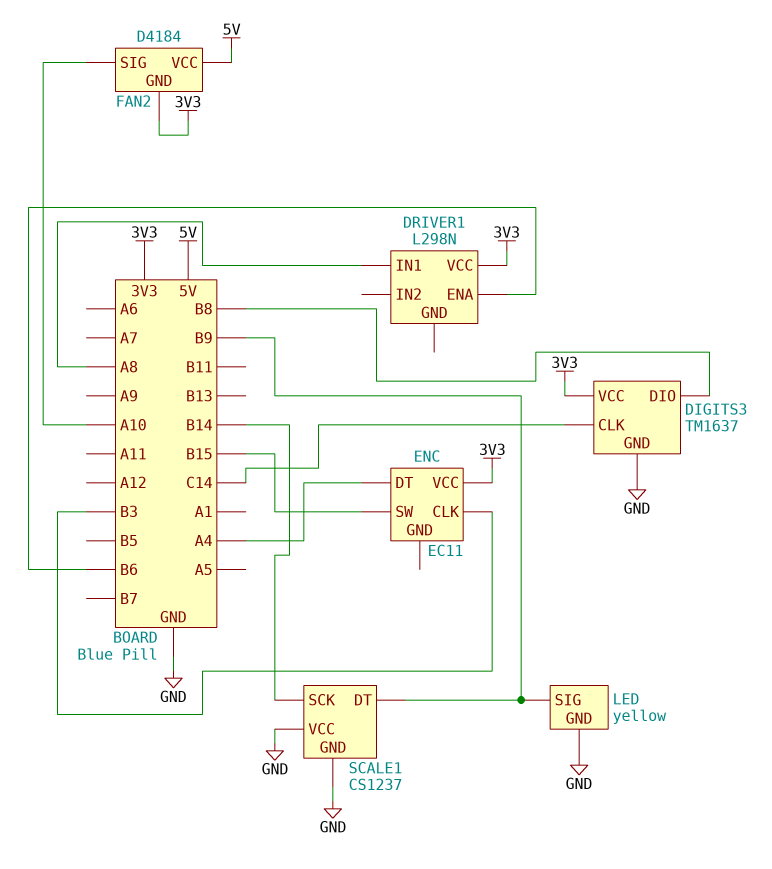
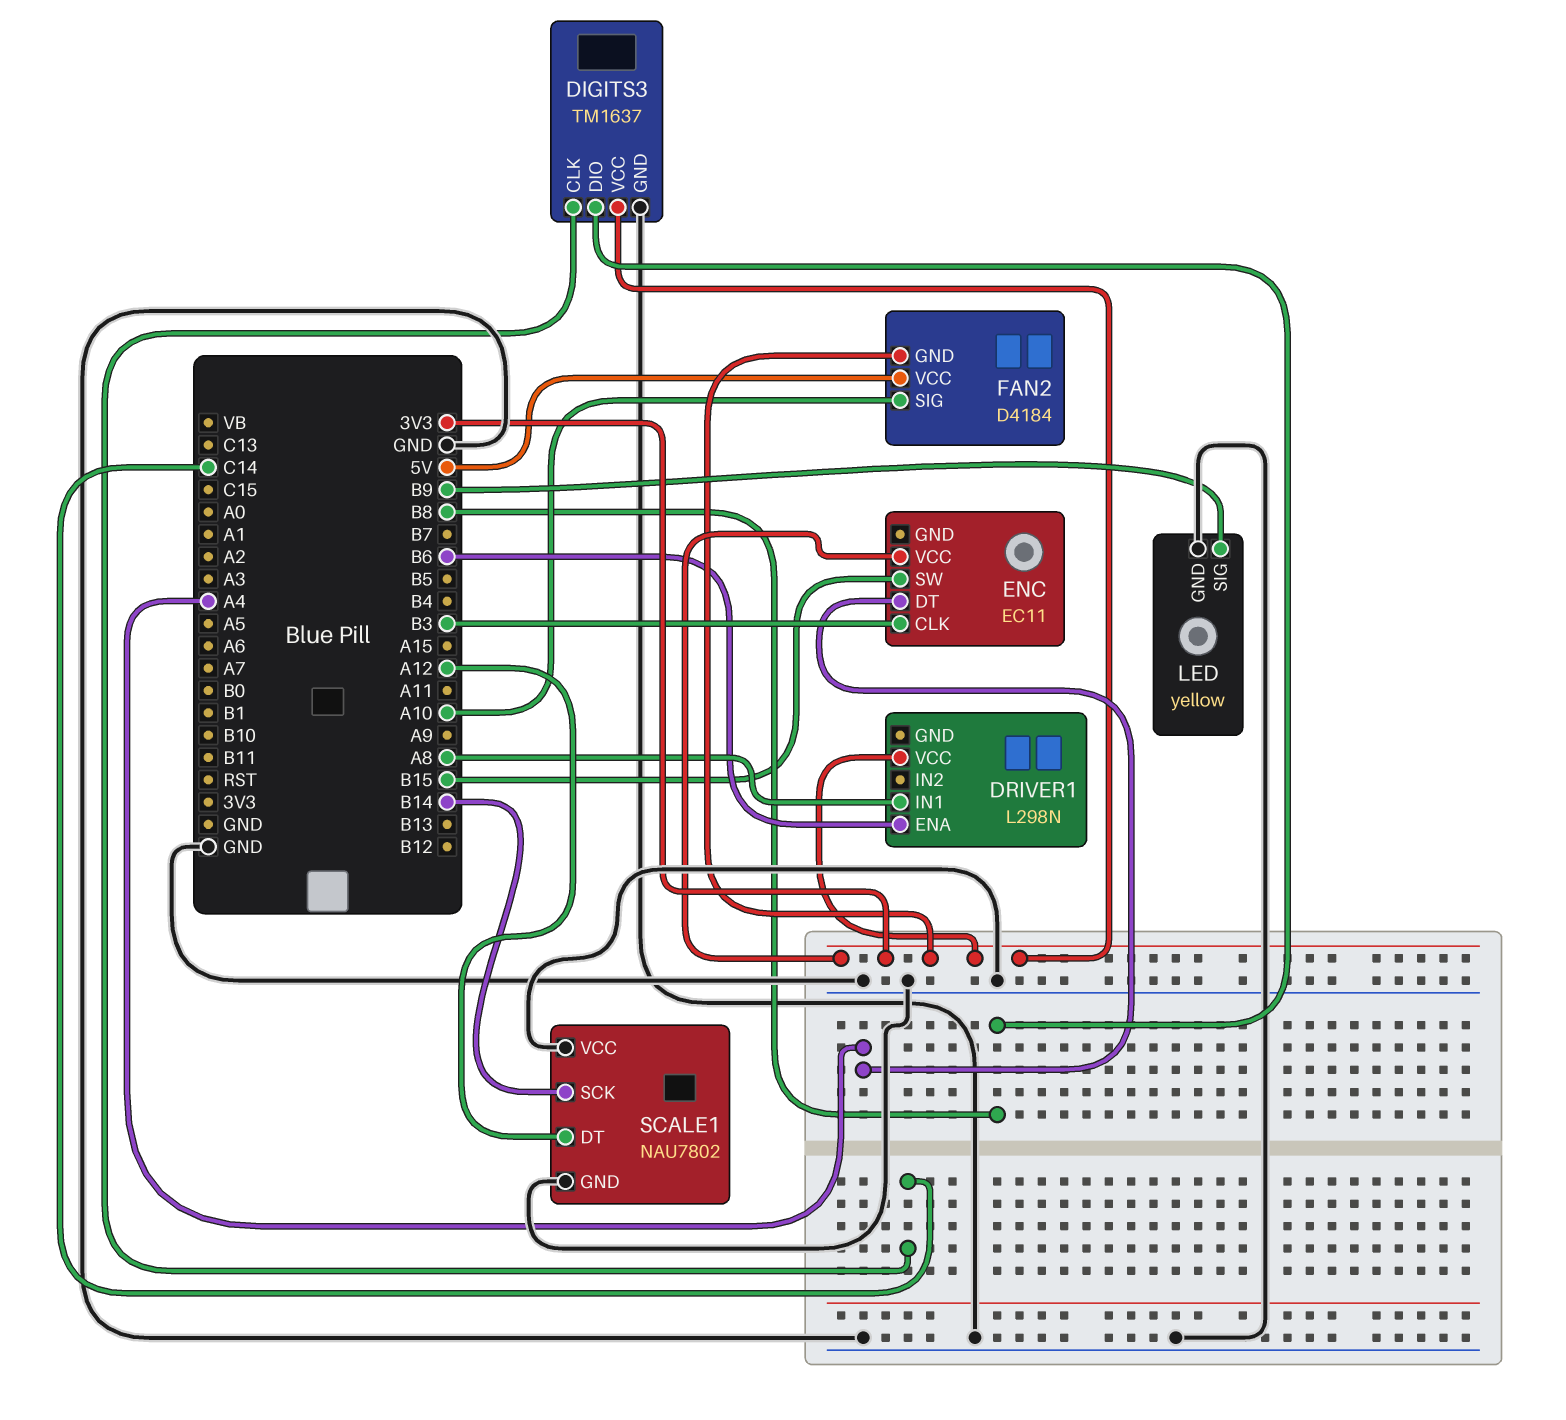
SCALE1: CS1237 -> NAU7802
SCALE1 pin DT: B9 -> A12

